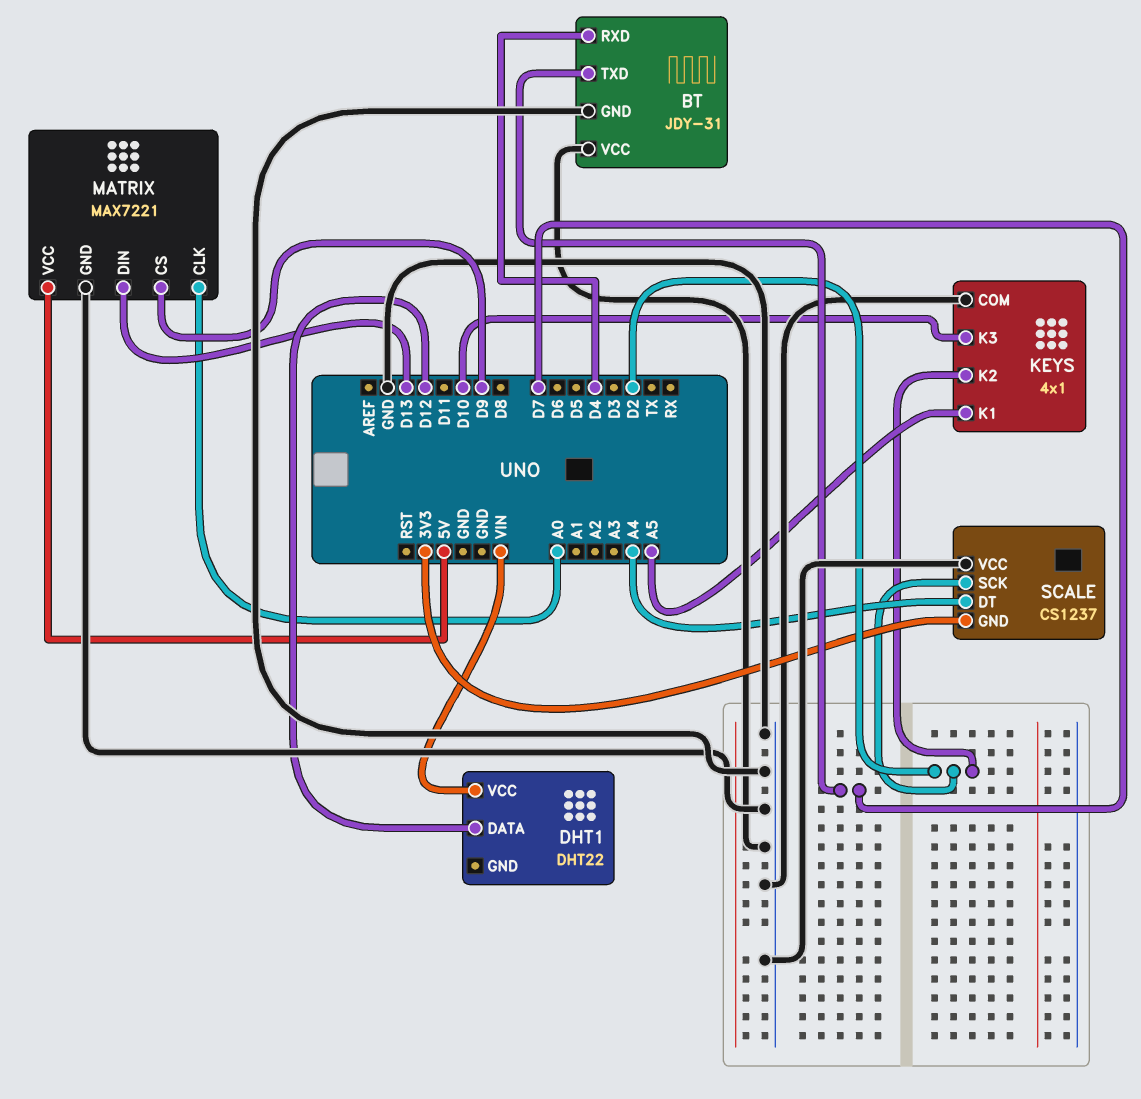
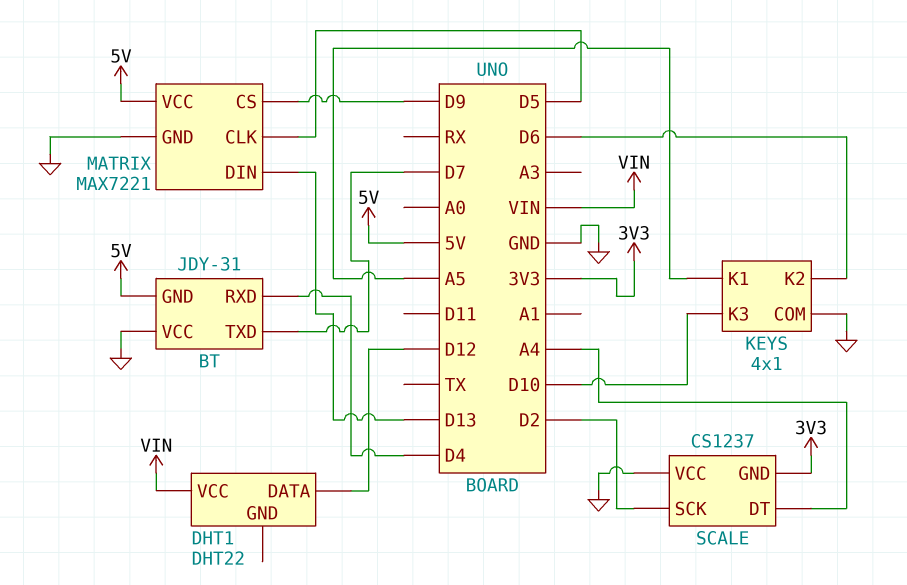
BT pin GND: GND -> 5V
KEYS pin K2: D2 -> D6
MATRIX pin CLK: A0 -> D5

